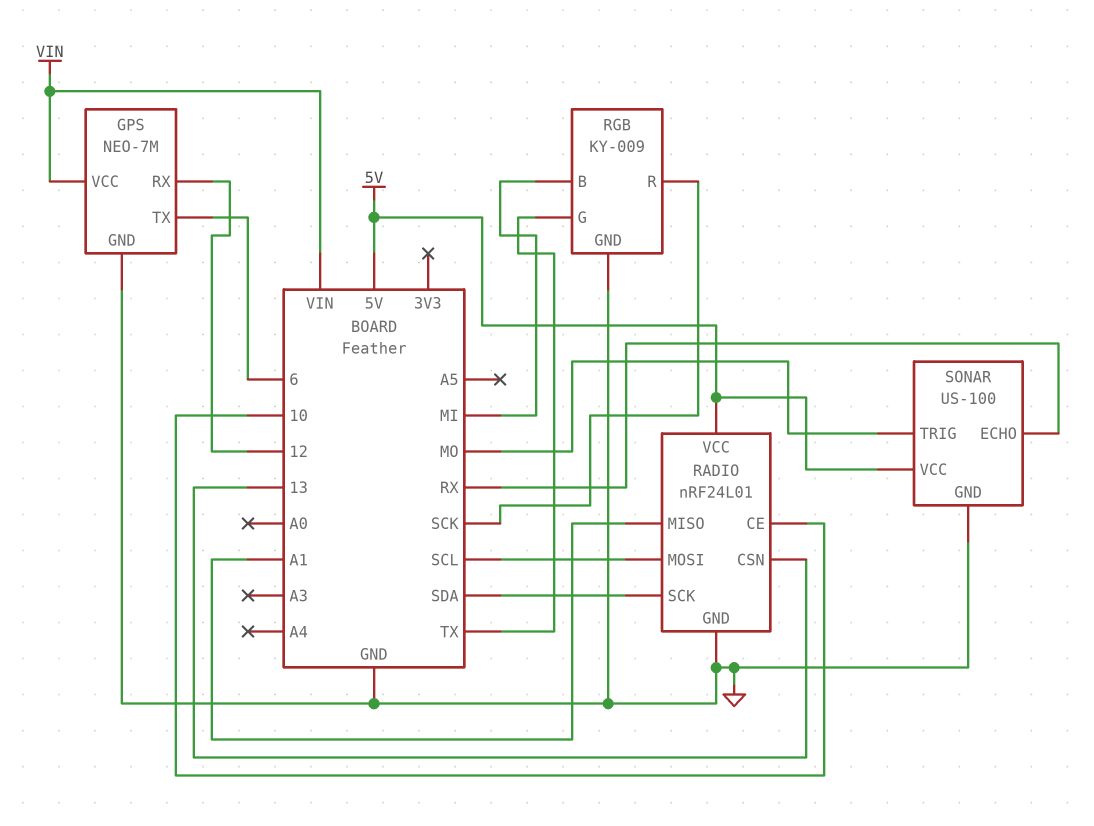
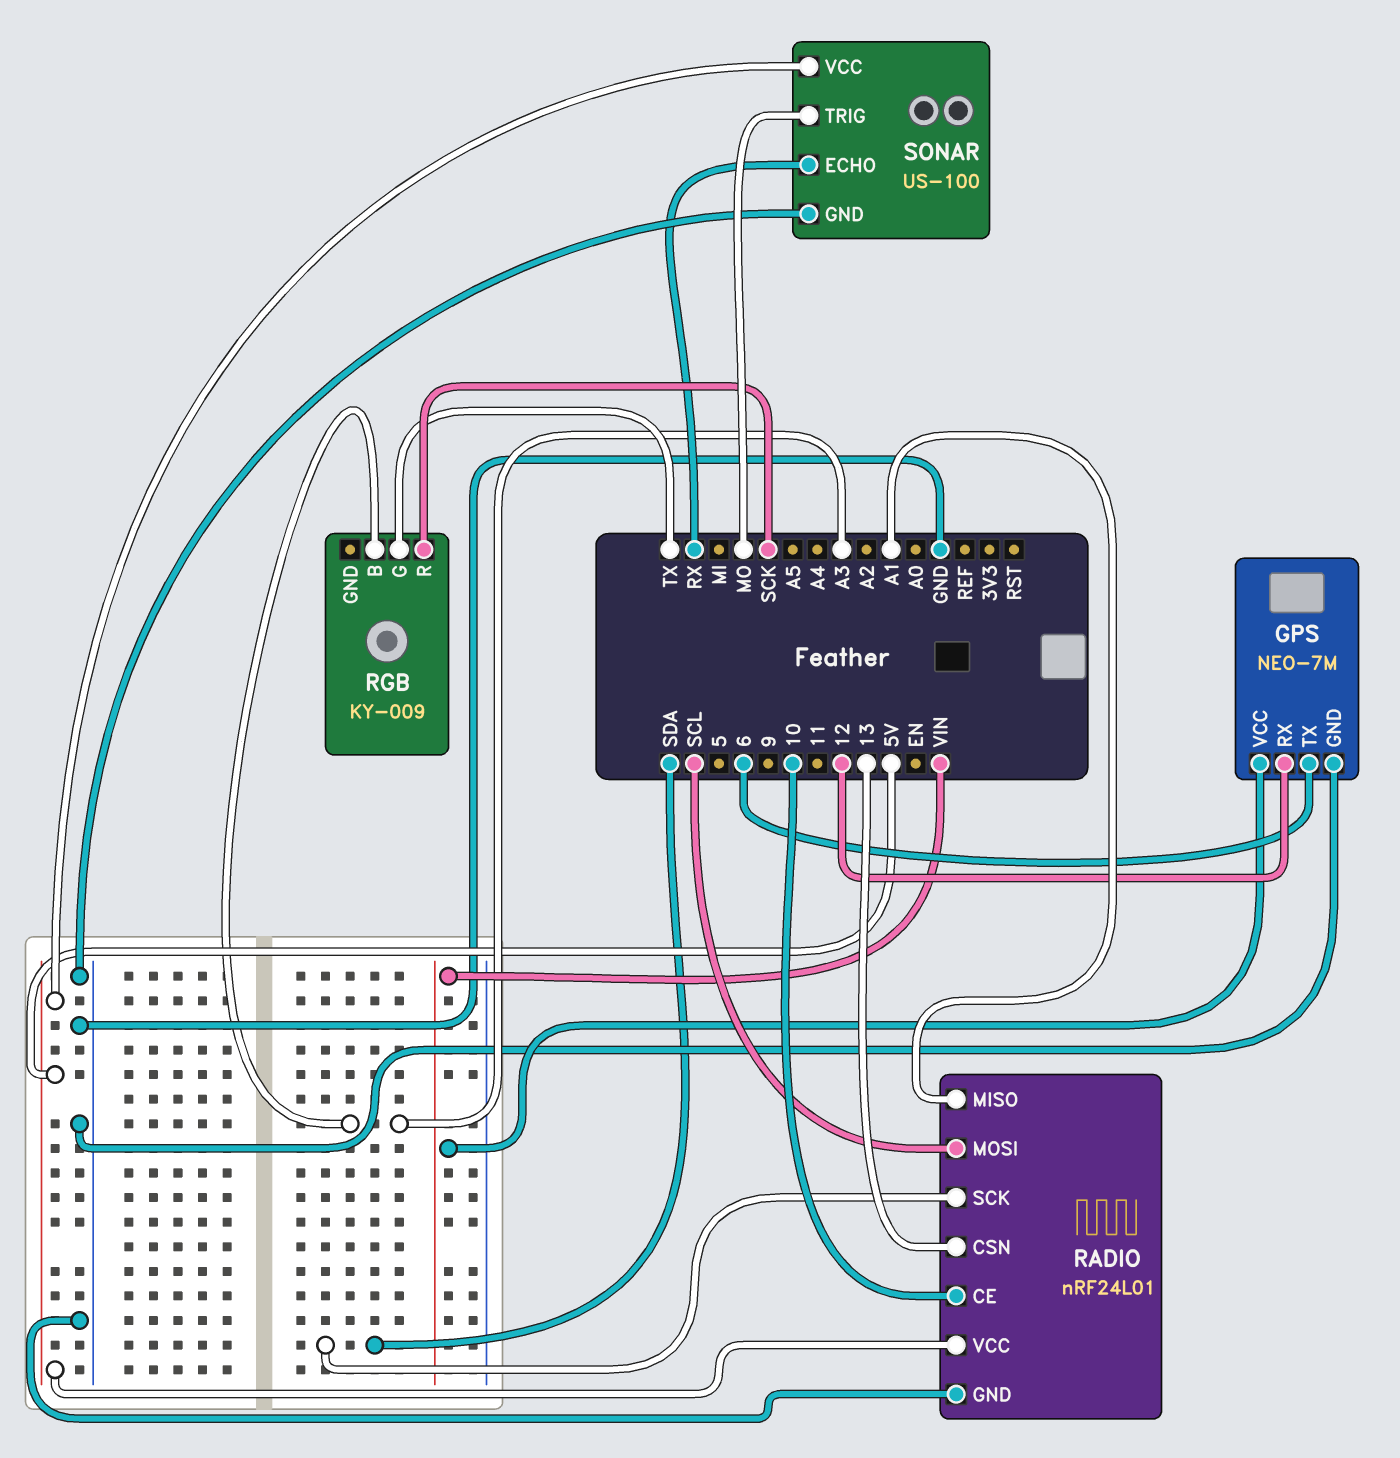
RGB pin B: MI -> A3
RGB pin GND: GND -> none

